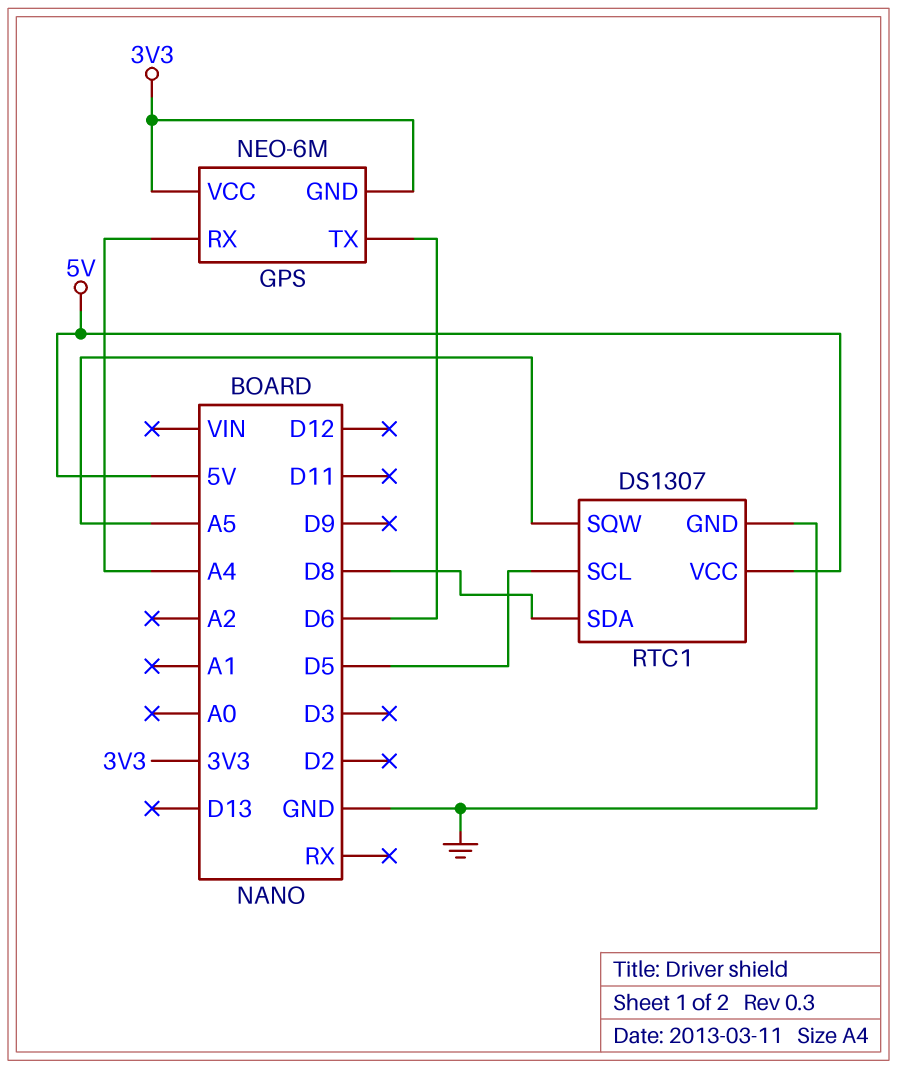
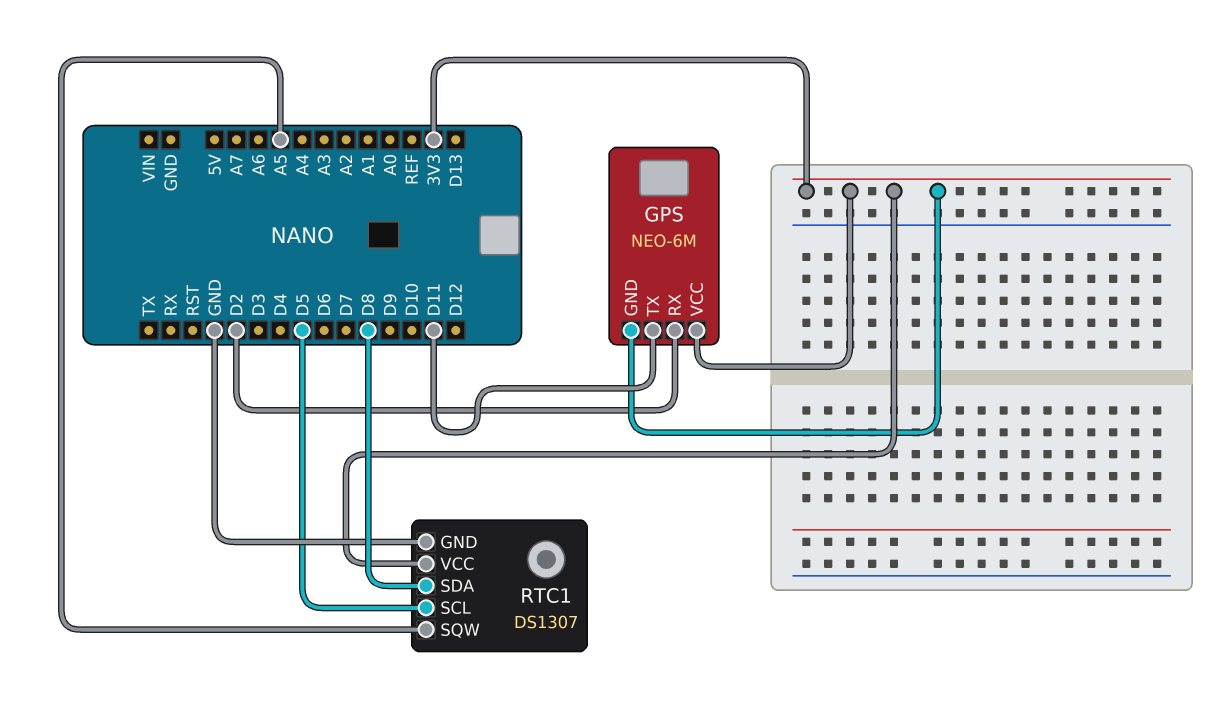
GPS pin RX: A4 -> D2
GPS pin TX: D6 -> D11
RTC1 pin VCC: 5V -> 3V3

